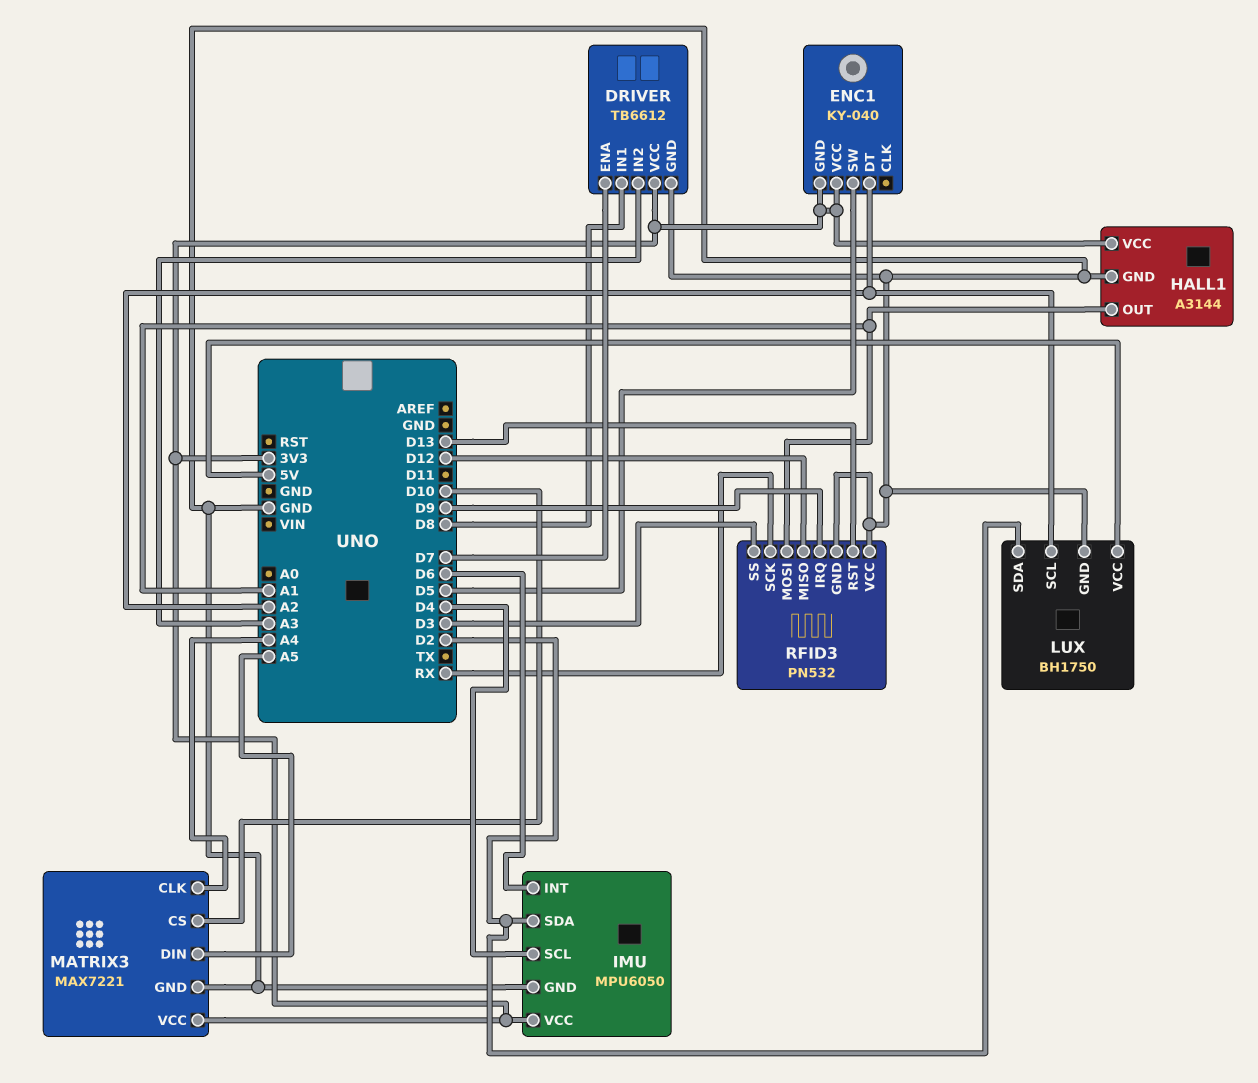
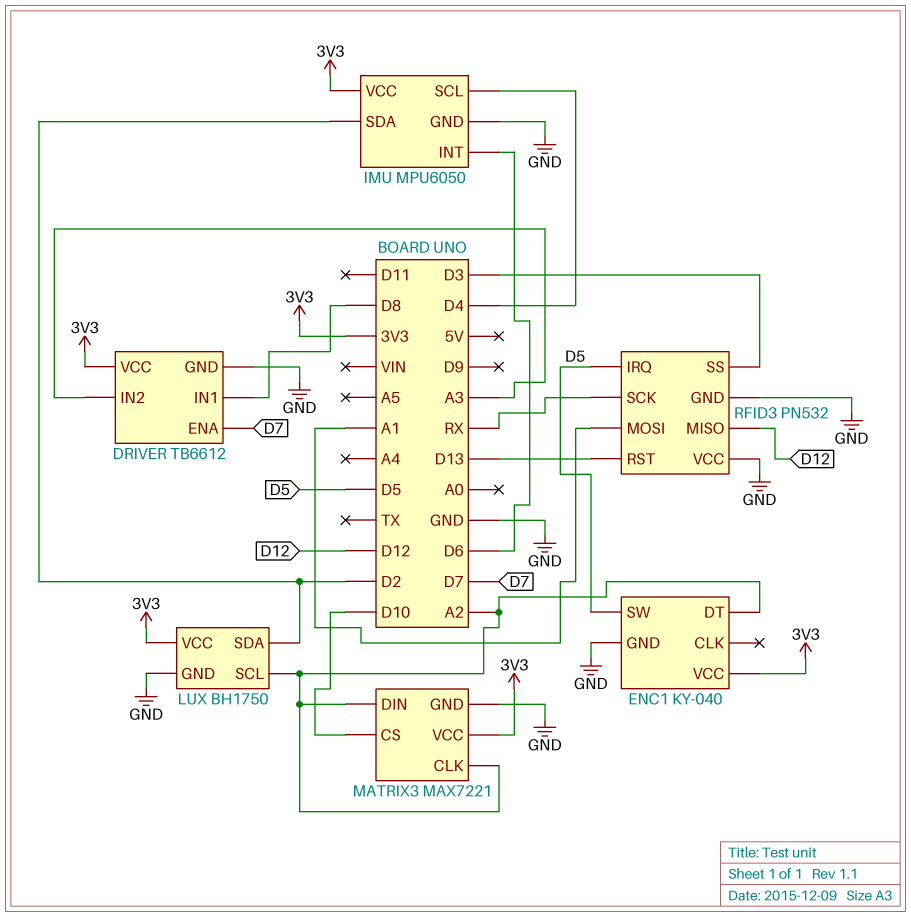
ENC1 pin GND: 3V3 -> GND
HALL1: A3144 -> none
HALL1 pin GND: GND -> none
HALL1 pin OUT: A1 -> none
HALL1 pin VCC: 3V3 -> none
LUX pin VCC: 5V -> 3V3
MATRIX3 pin CLK: A4 -> A2
MATRIX3 pin DIN: A5 -> A2
RFID3 pin IRQ: D9 -> D5

